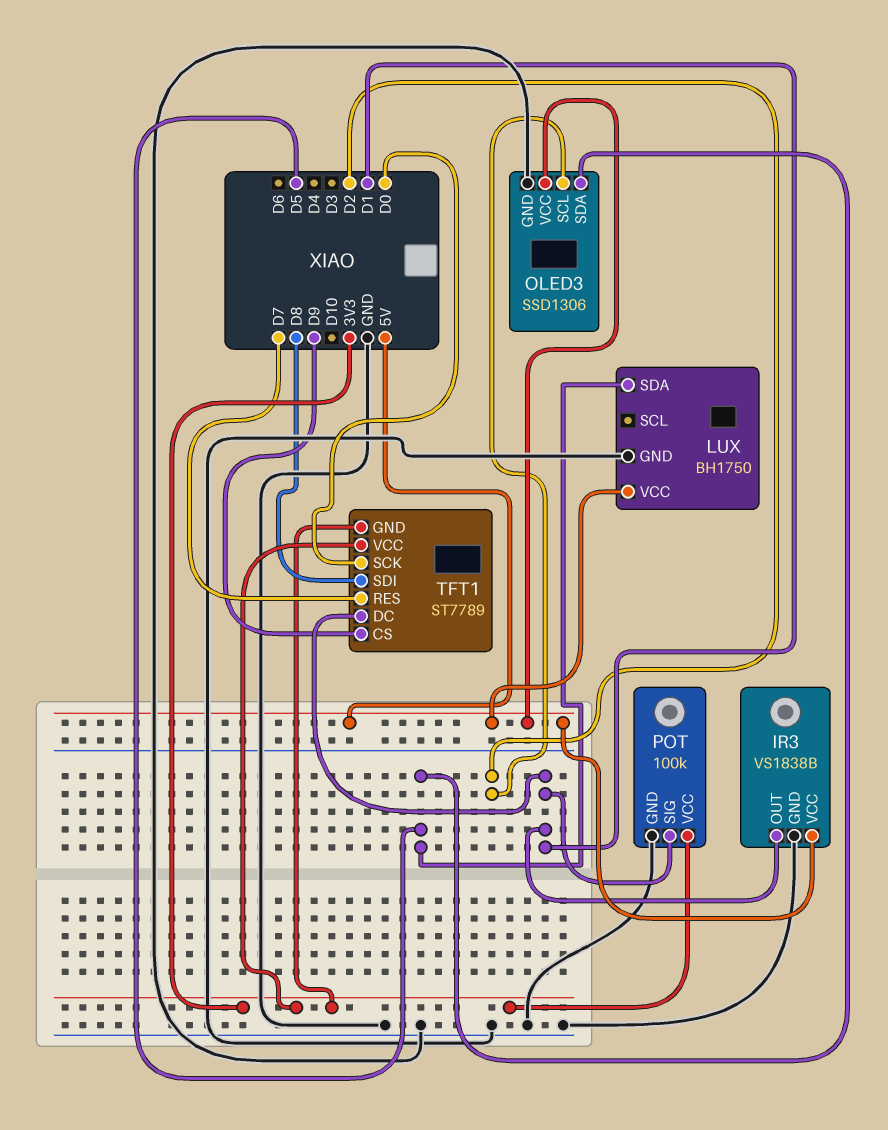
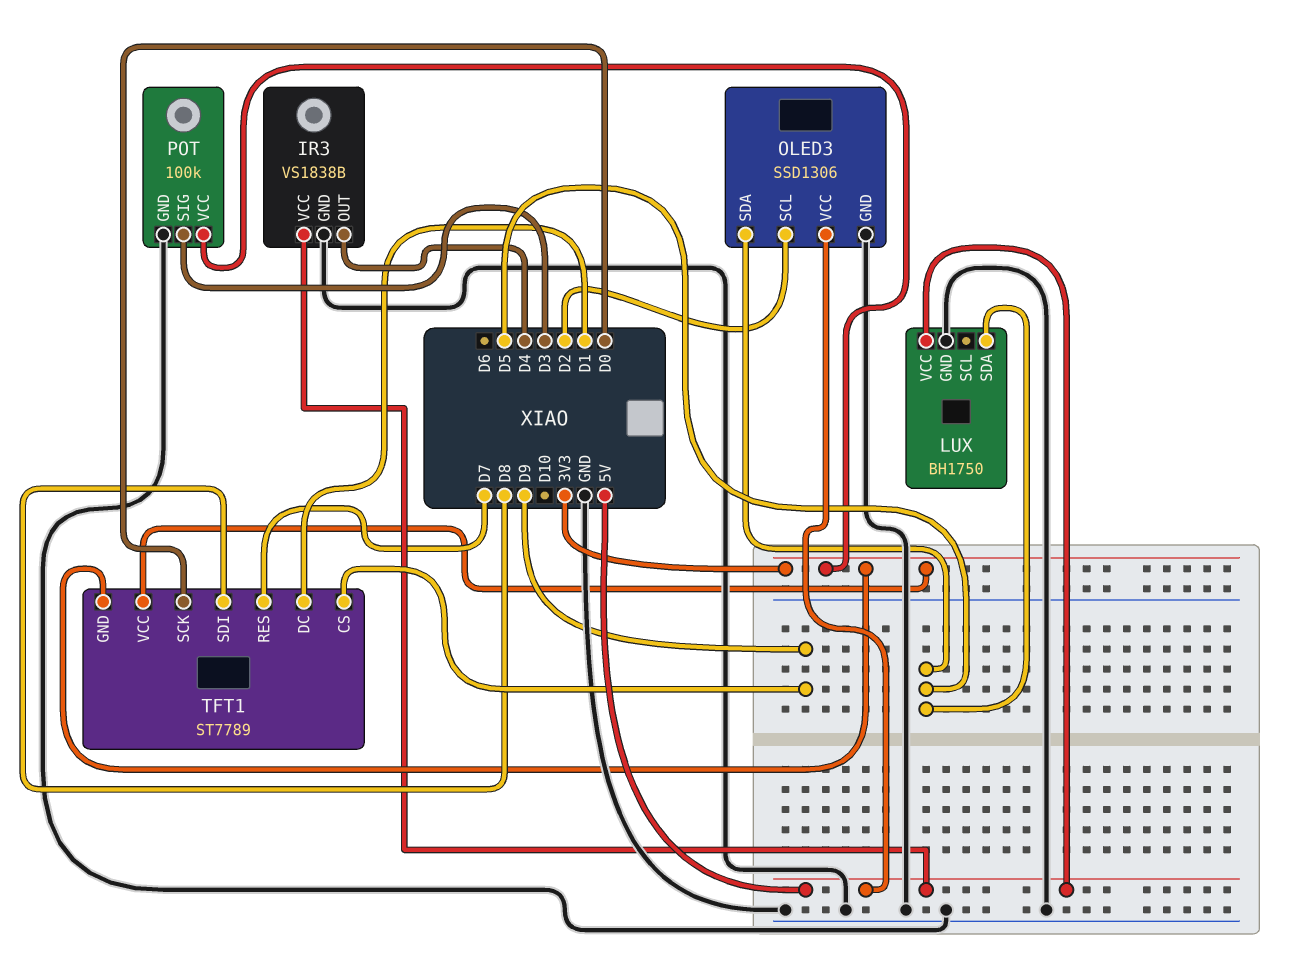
IR3 pin OUT: D1 -> D4
POT pin SIG: D1 -> D3

